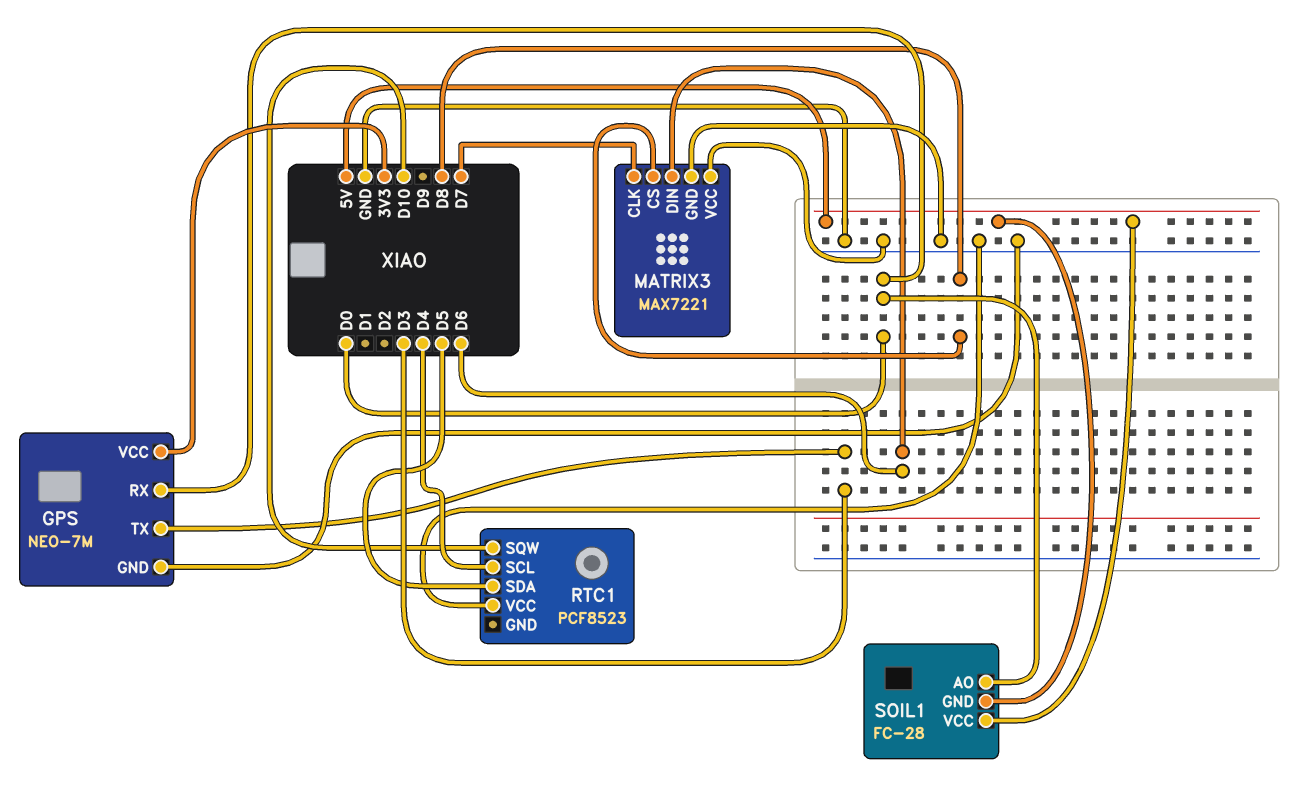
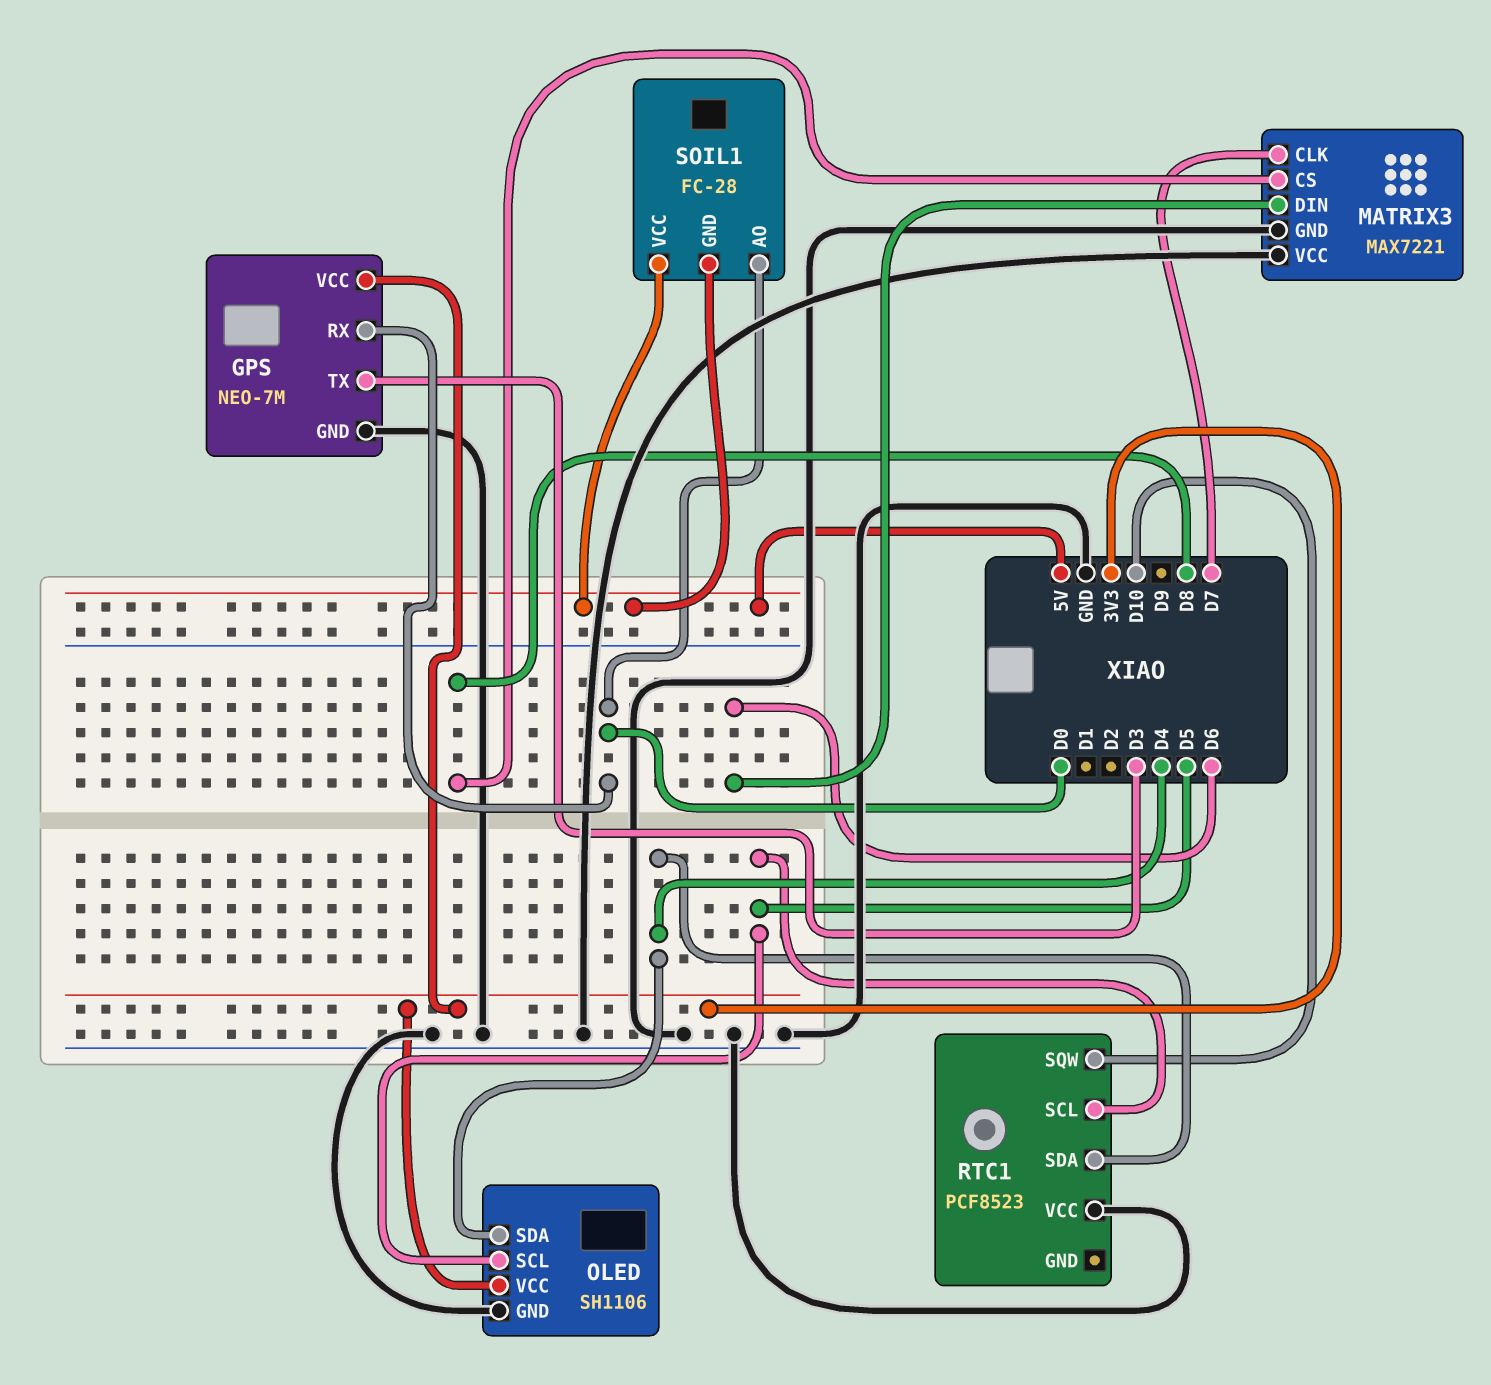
OLED: none -> SH1106
OLED pin GND: none -> GND
OLED pin SCL: none -> D5
OLED pin SDA: none -> D4
OLED pin VCC: none -> 3V3
RTC1 pin SCL: D4 -> D5
RTC1 pin SDA: D5 -> D4

